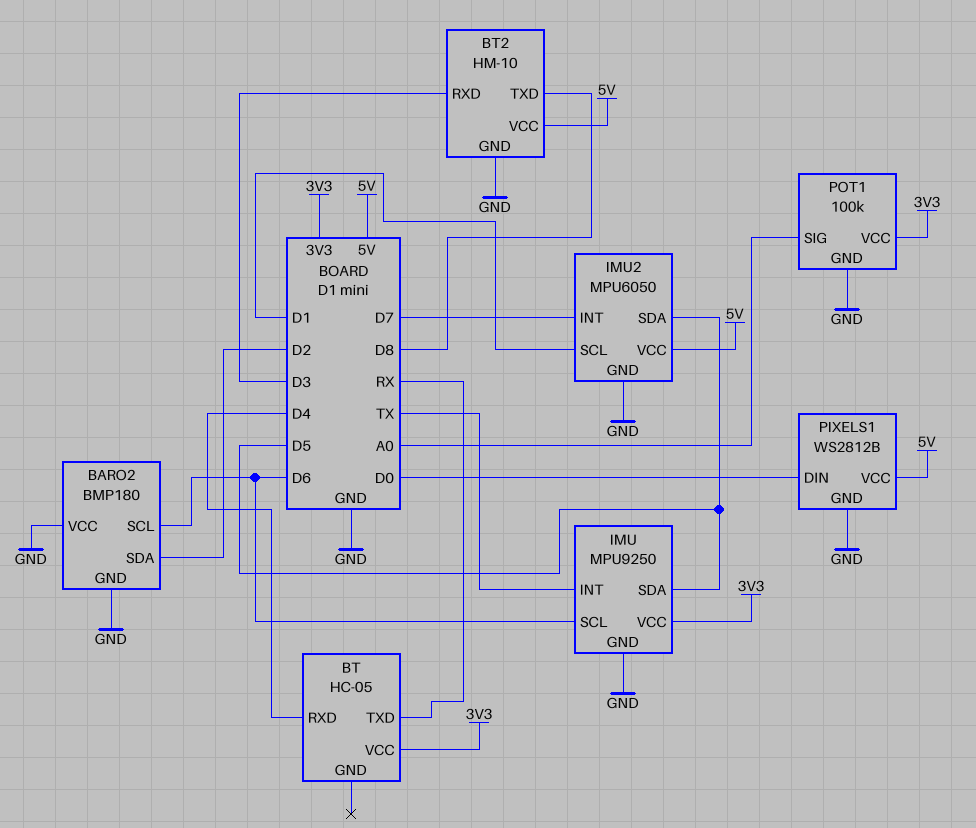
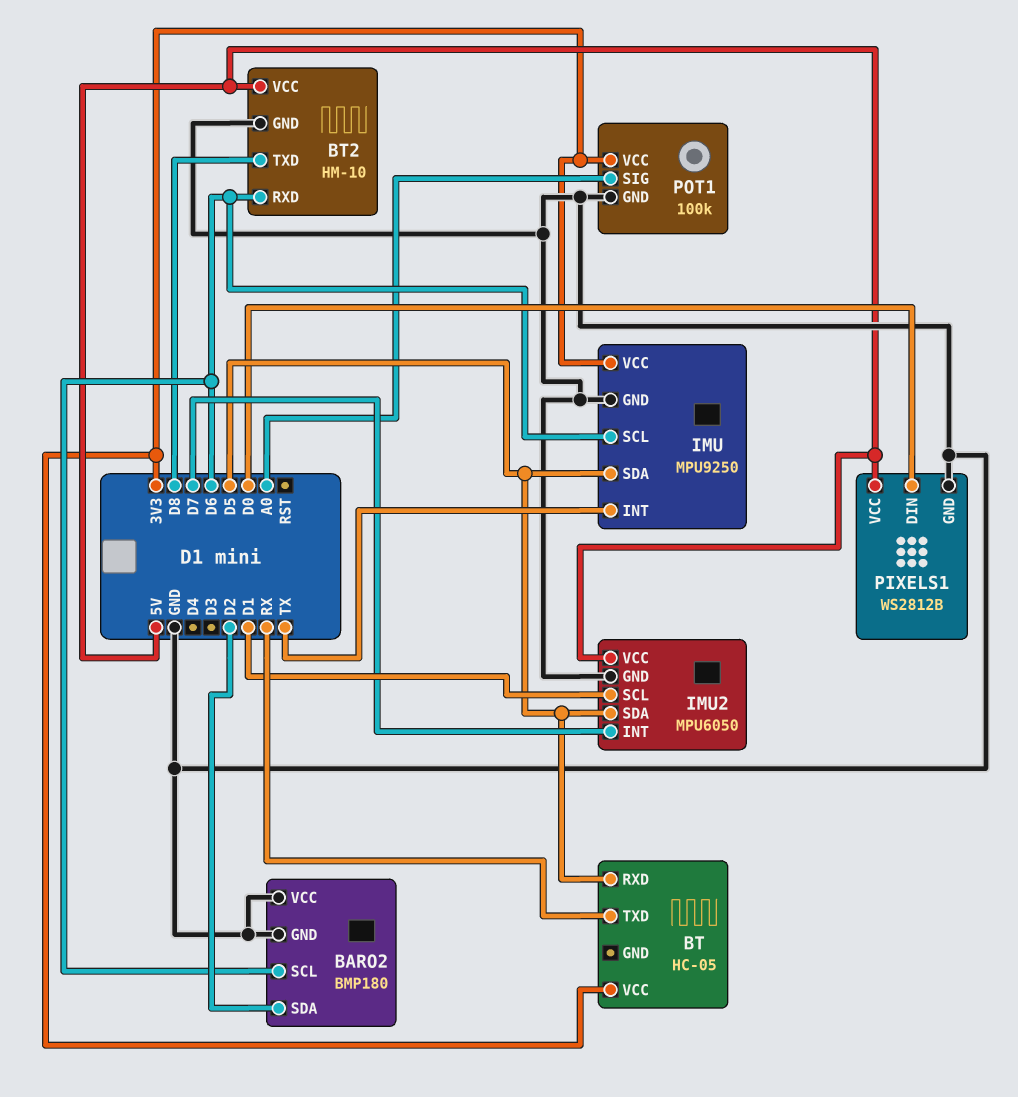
BT pin RXD: D4 -> D5
BT2 pin RXD: D3 -> D6

